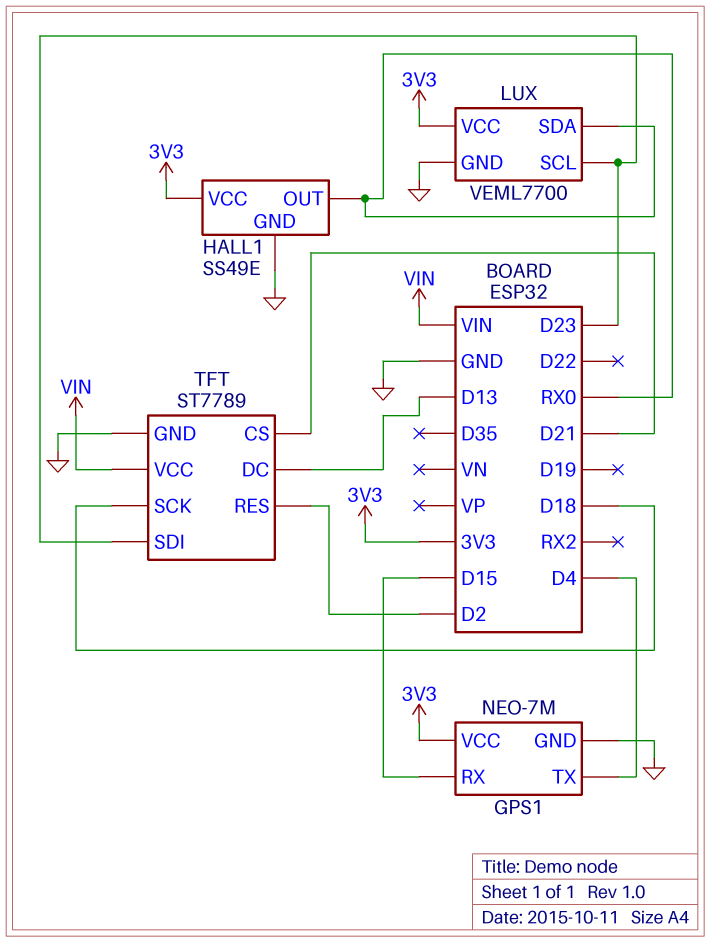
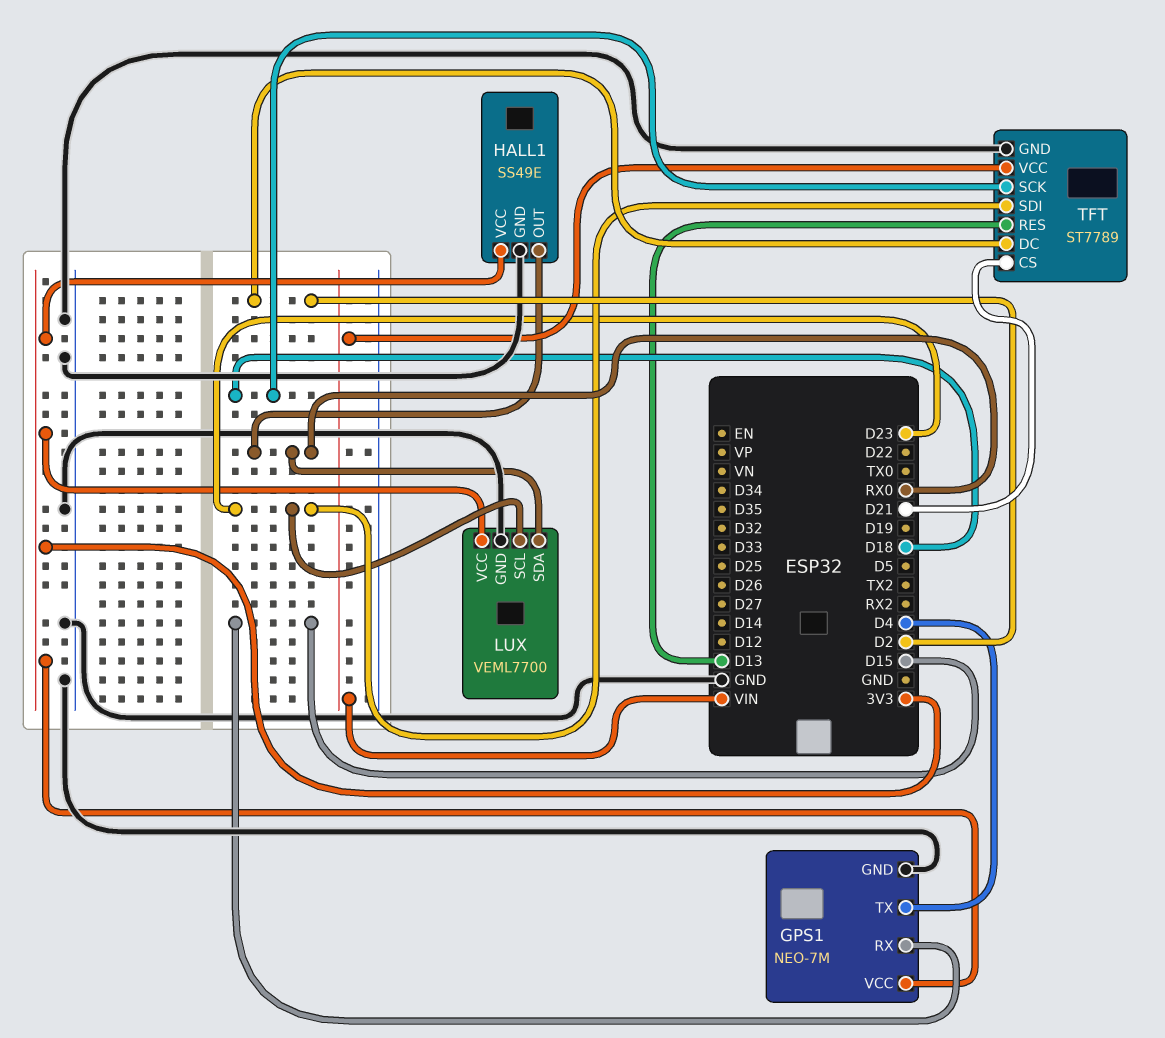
TFT pin DC: D13 -> D2
TFT pin RES: D2 -> D13

